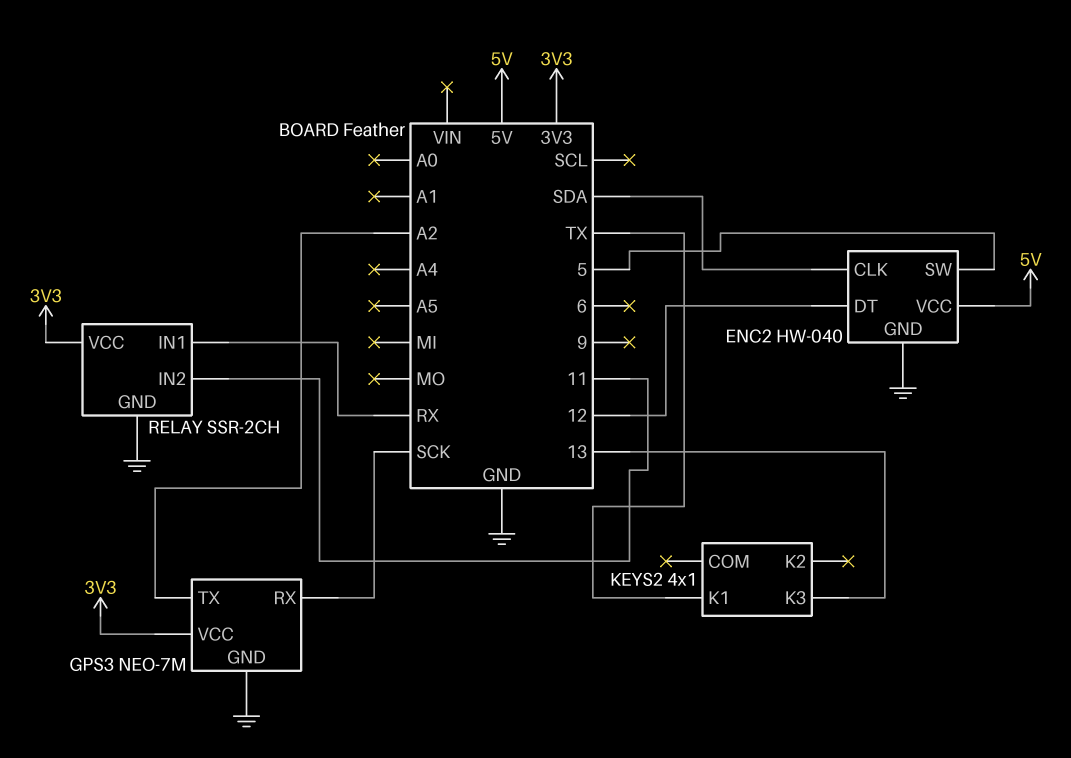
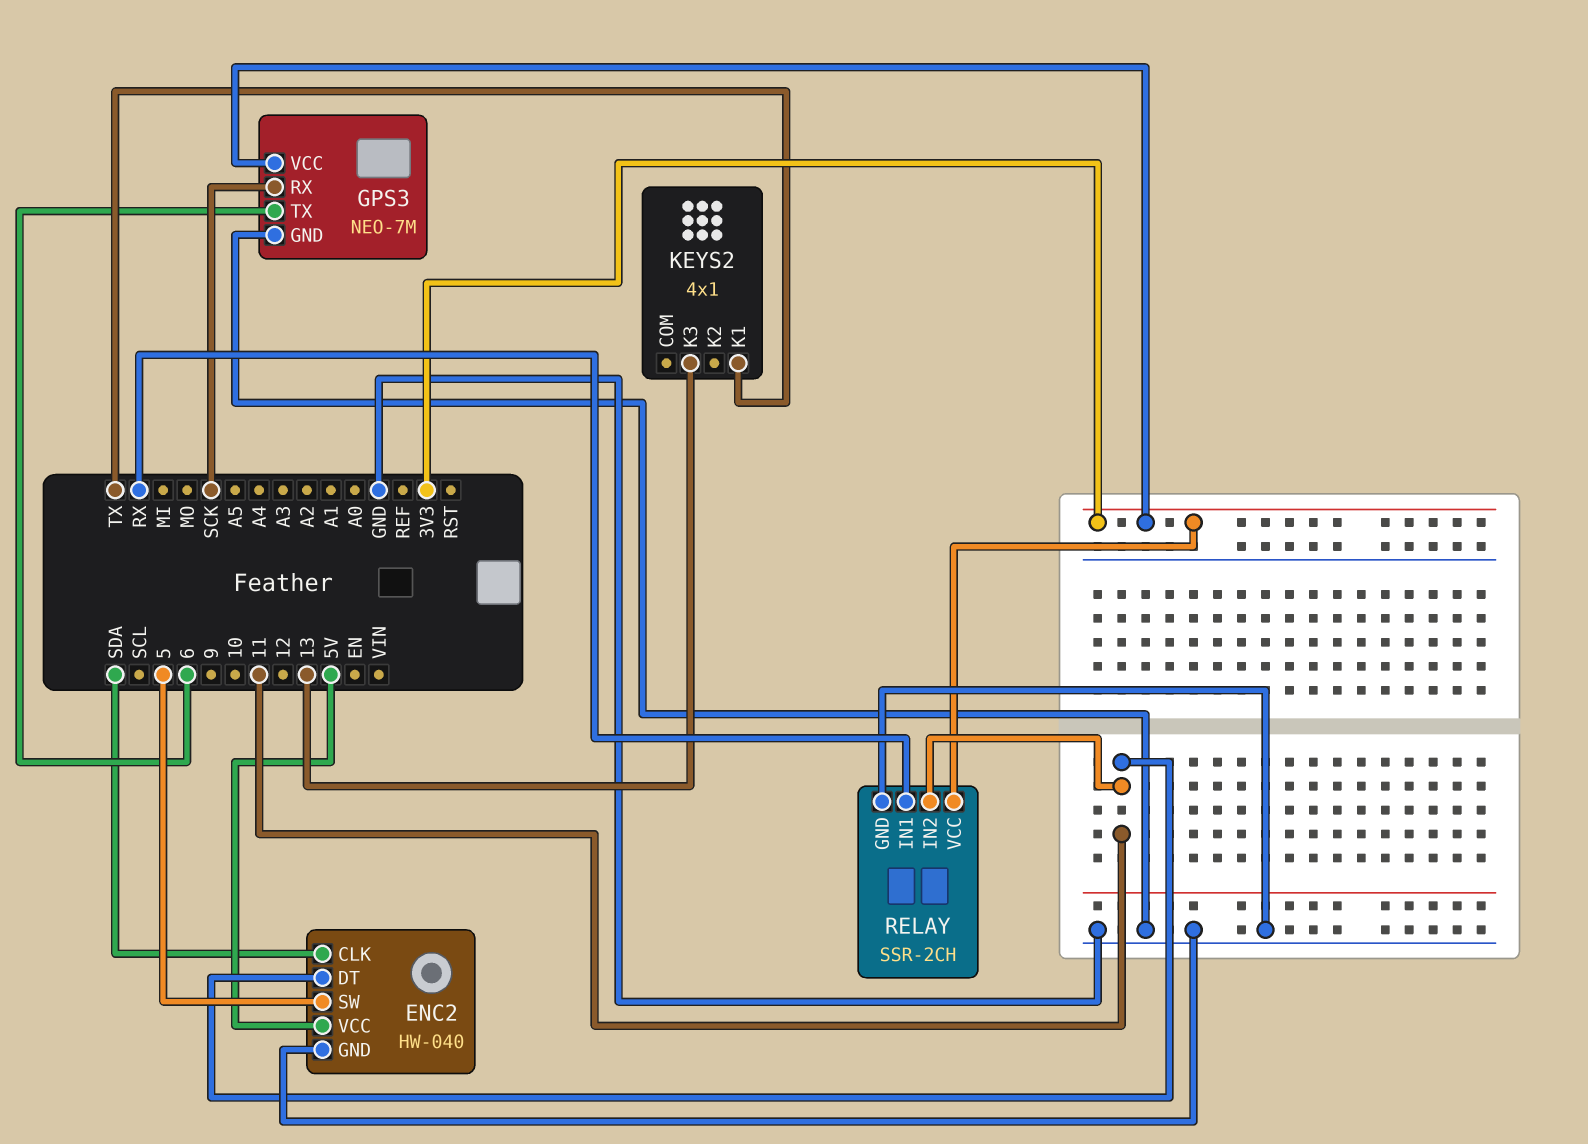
ENC2 pin DT: 12 -> 11
GPS3 pin TX: A2 -> 6

